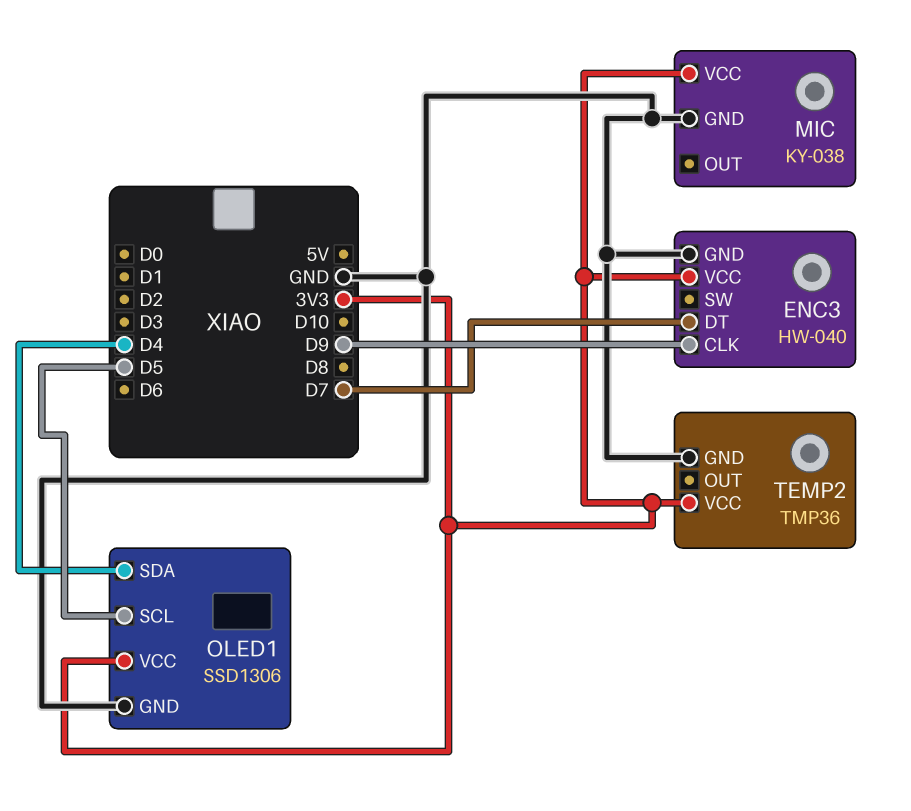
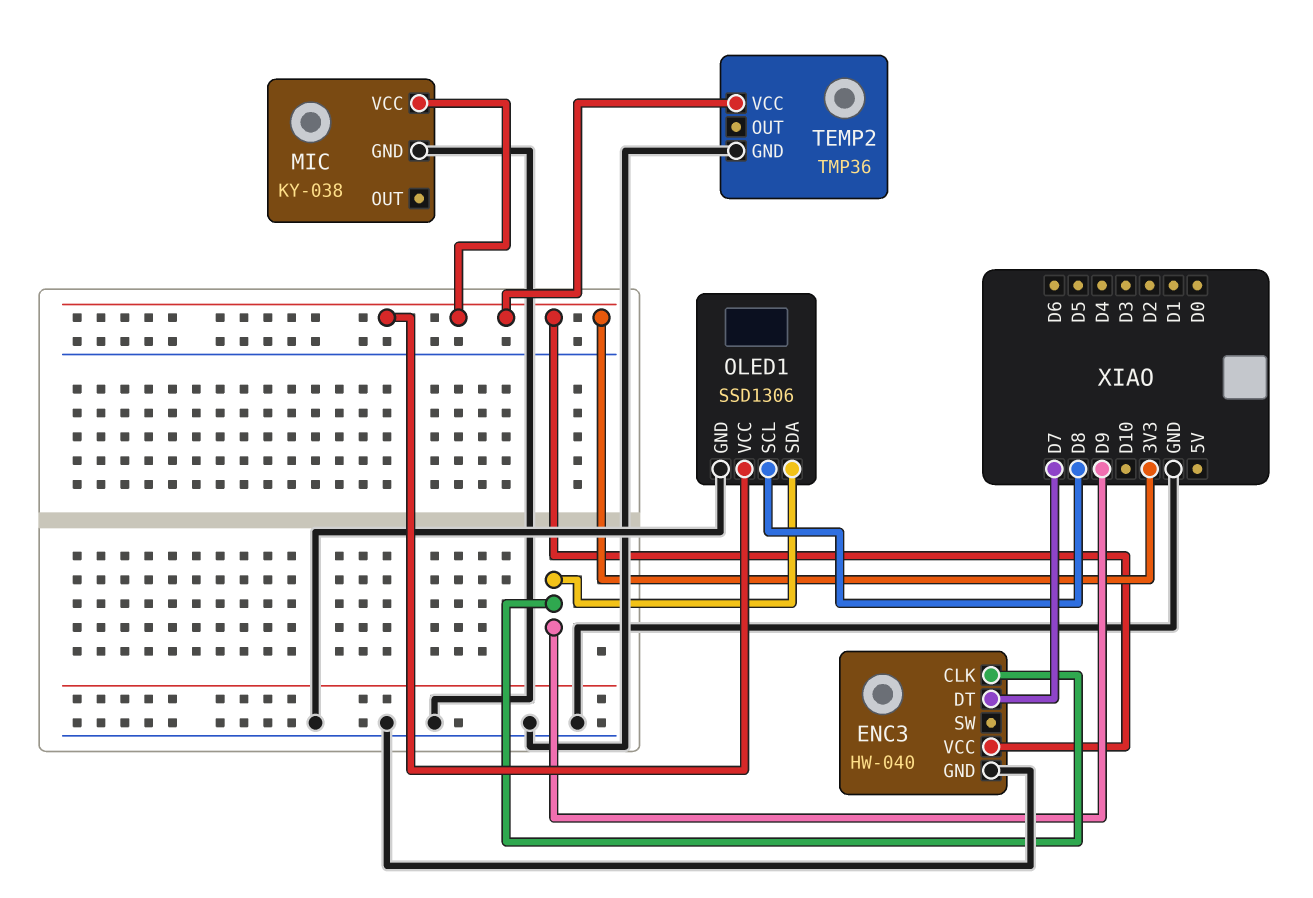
OLED1 pin SCL: D5 -> D8
OLED1 pin SDA: D4 -> D9

